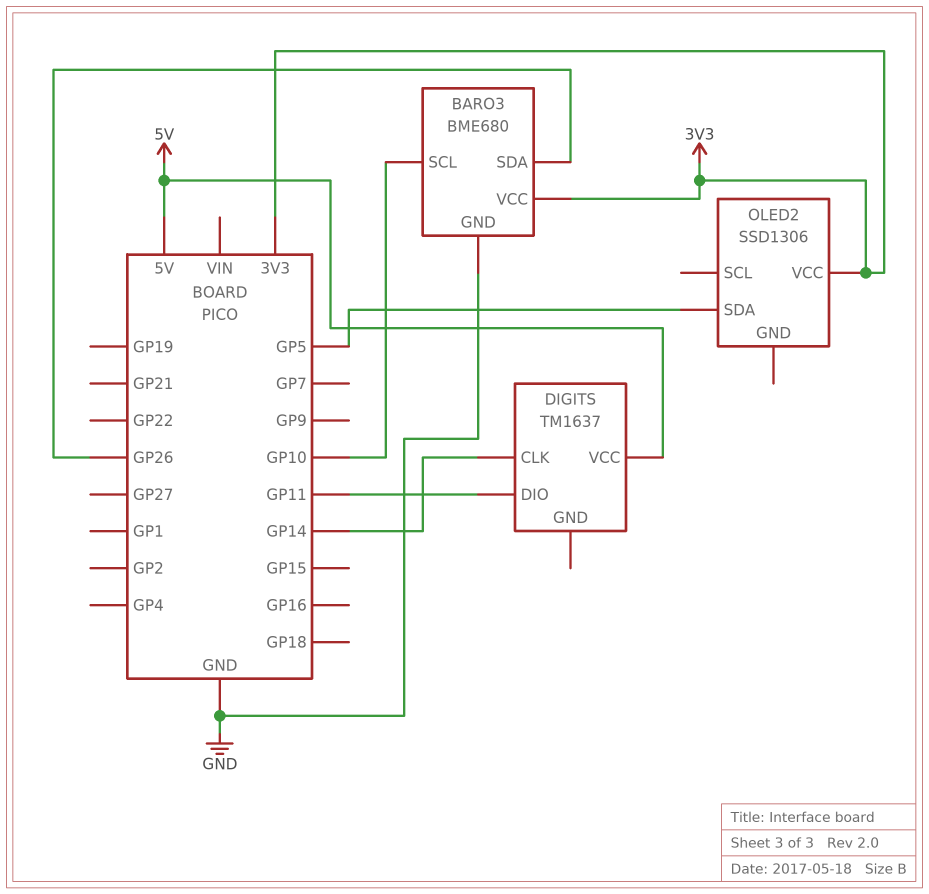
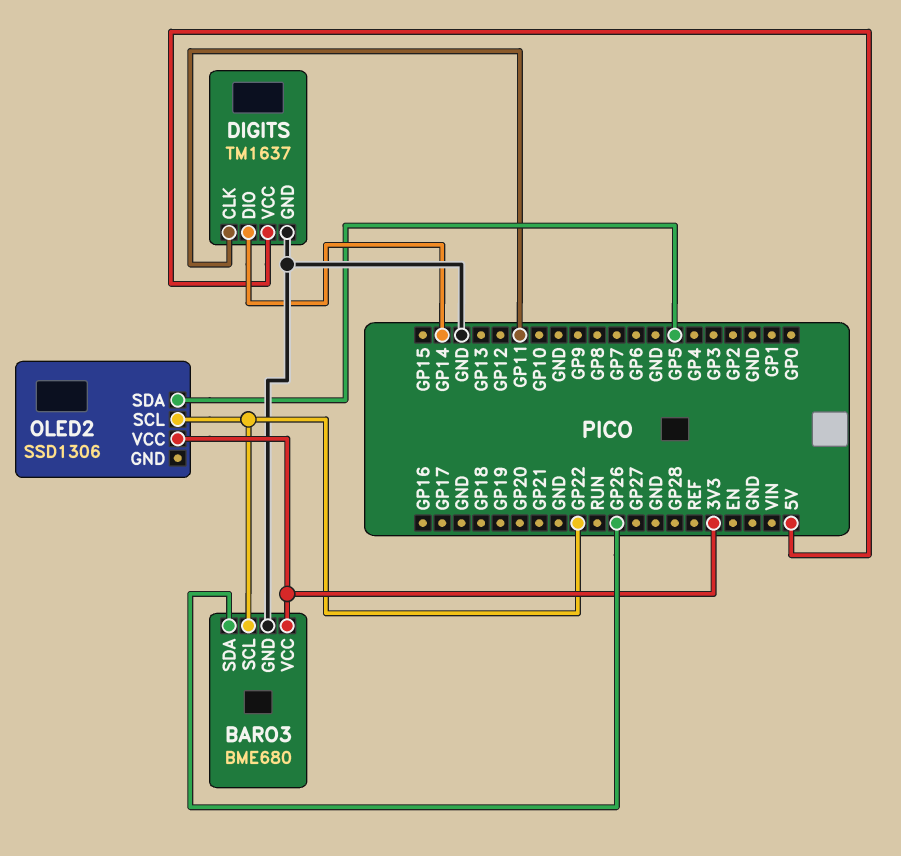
BARO3 pin SCL: GP10 -> GP22
DIGITS pin CLK: GP14 -> GP11
DIGITS pin DIO: GP11 -> GP14
DIGITS pin GND: none -> GND
OLED2 pin SCL: none -> GP22

